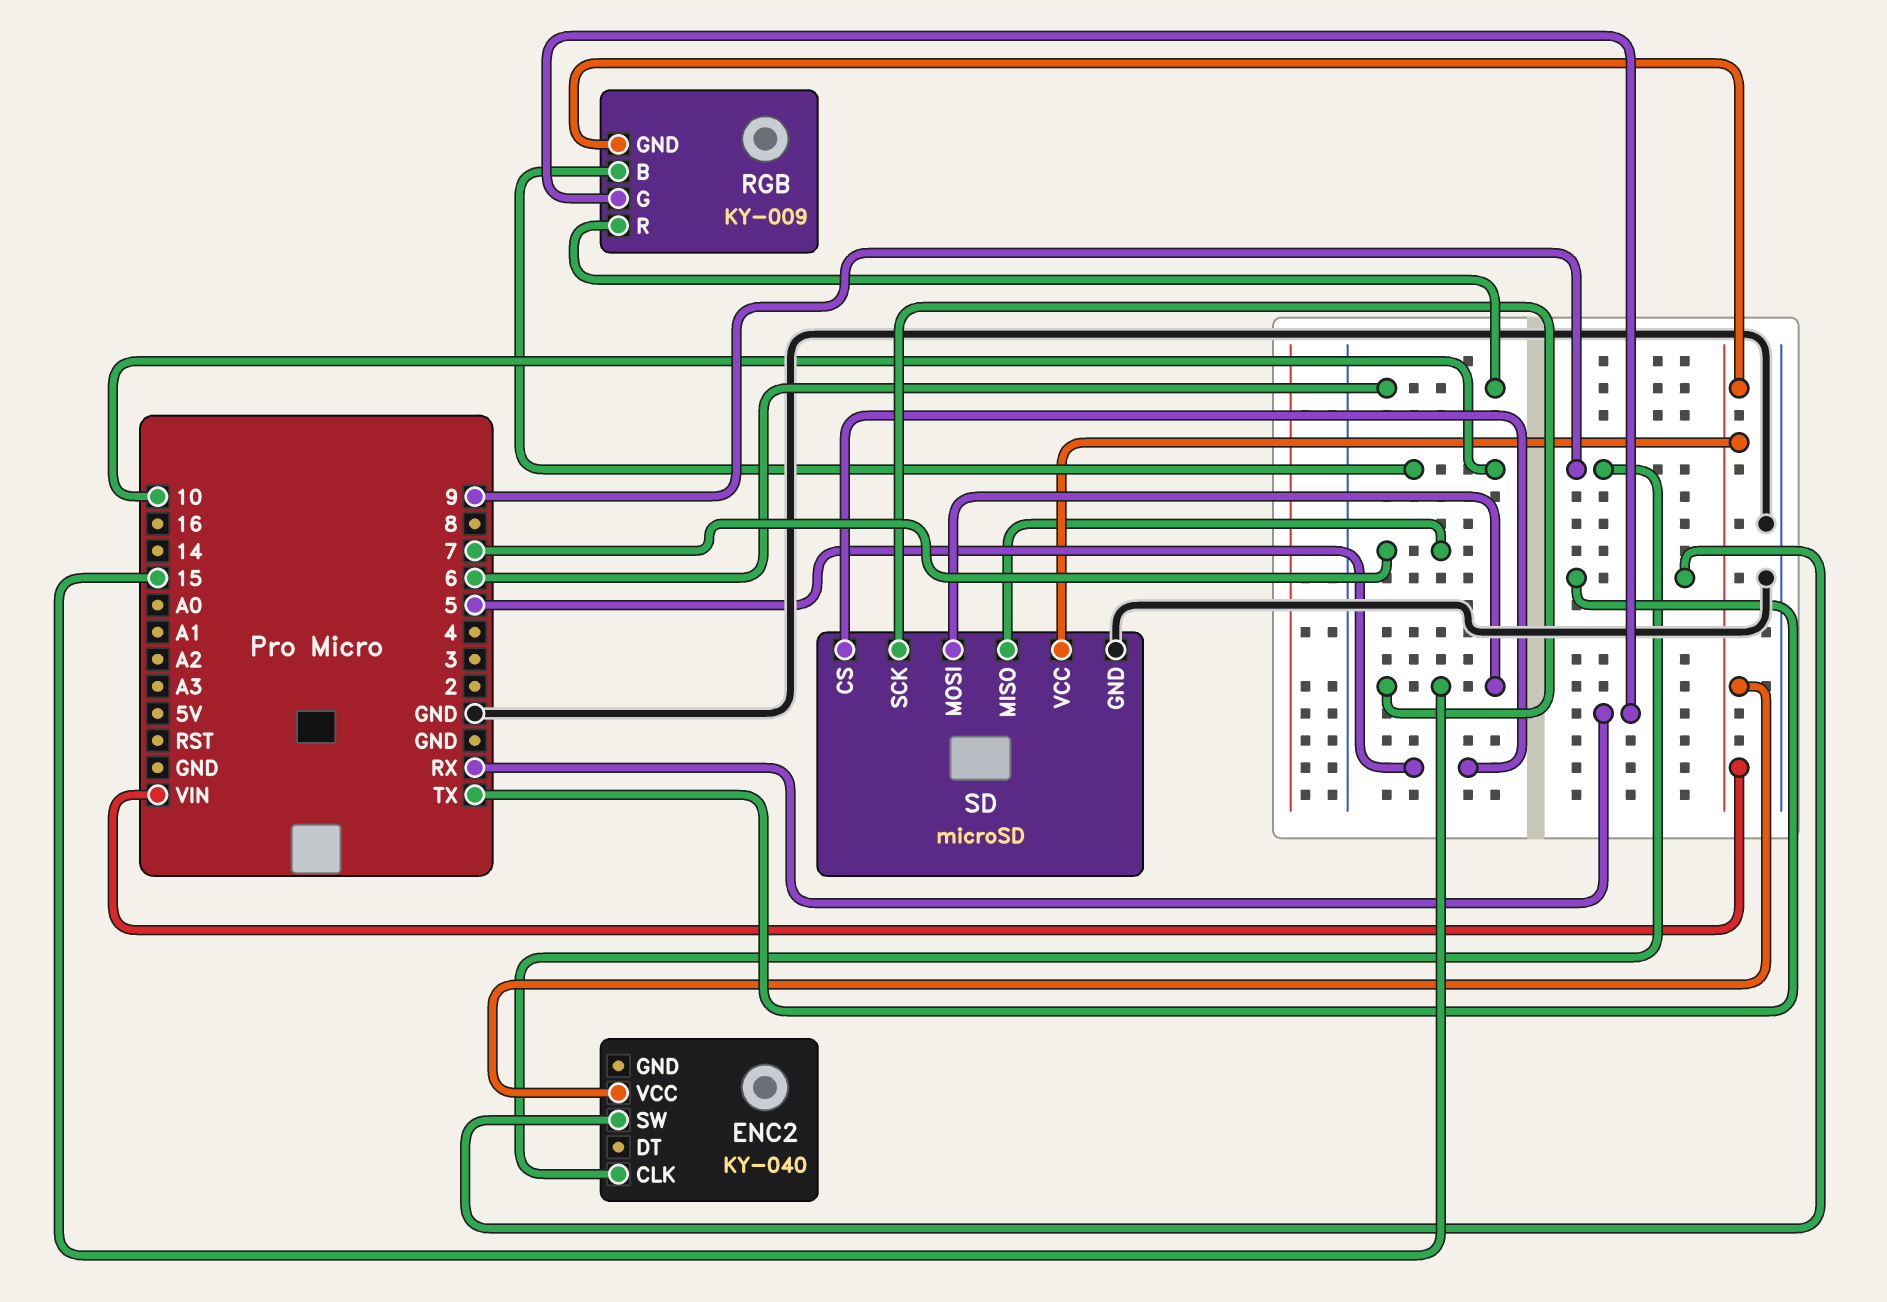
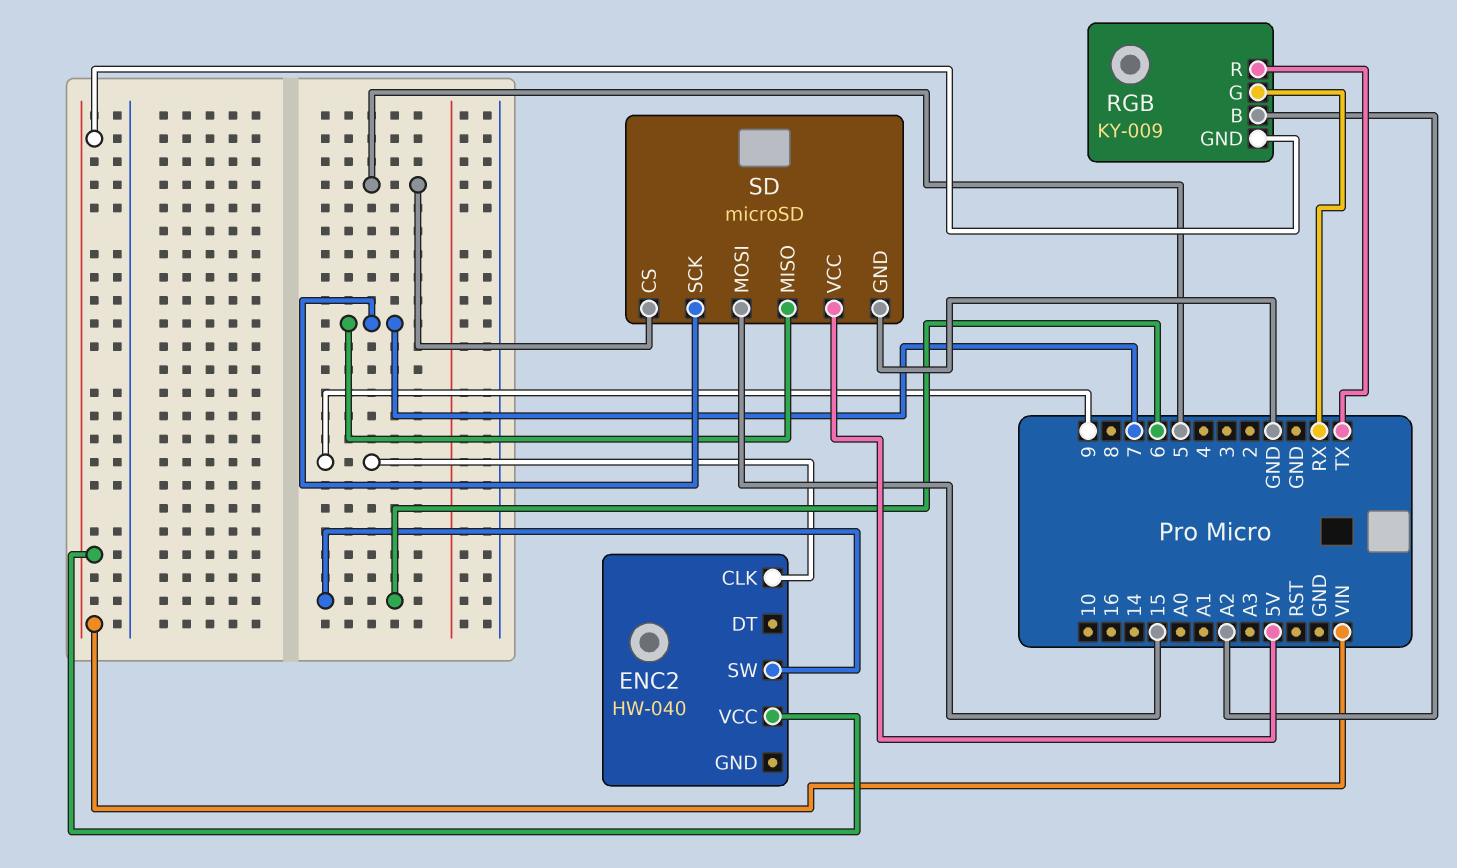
ENC2: KY-040 -> HW-040
ENC2 pin SW: TX -> 6
RGB pin B: 10 -> A2
RGB pin R: 6 -> TX
SD pin SCK: 15 -> 7
SD pin VCC: VIN -> 5V

